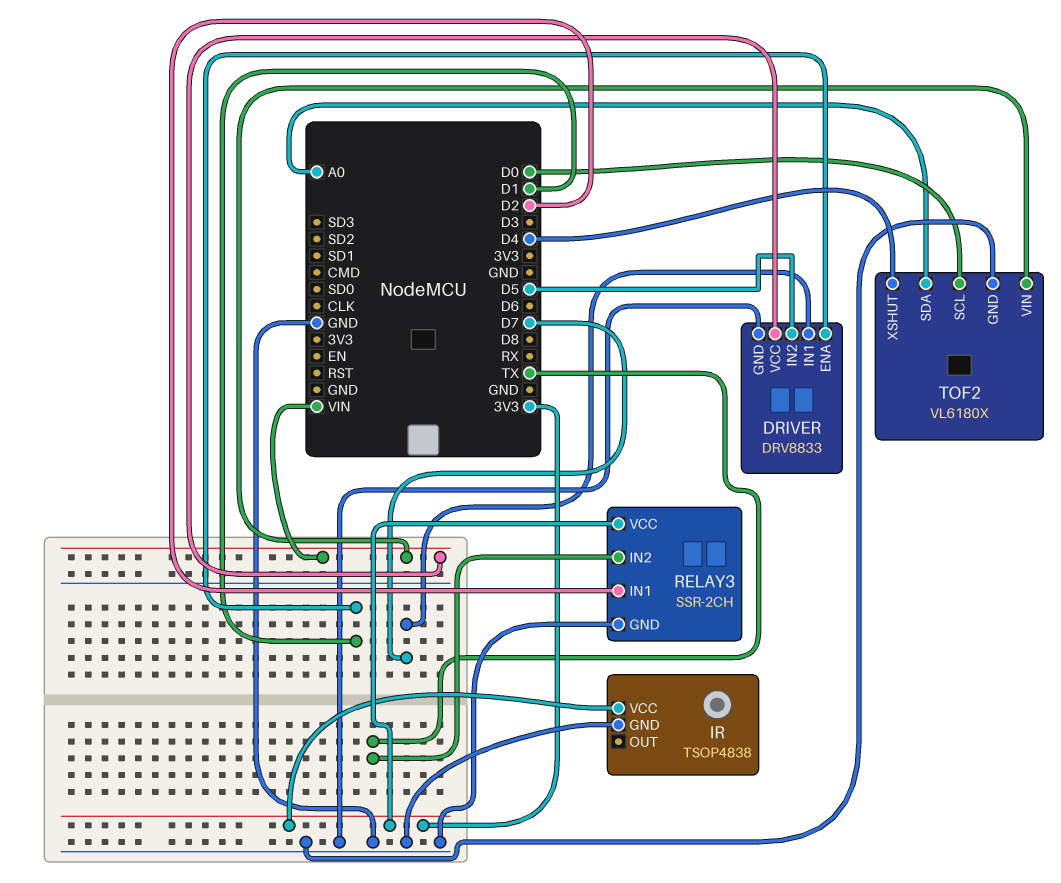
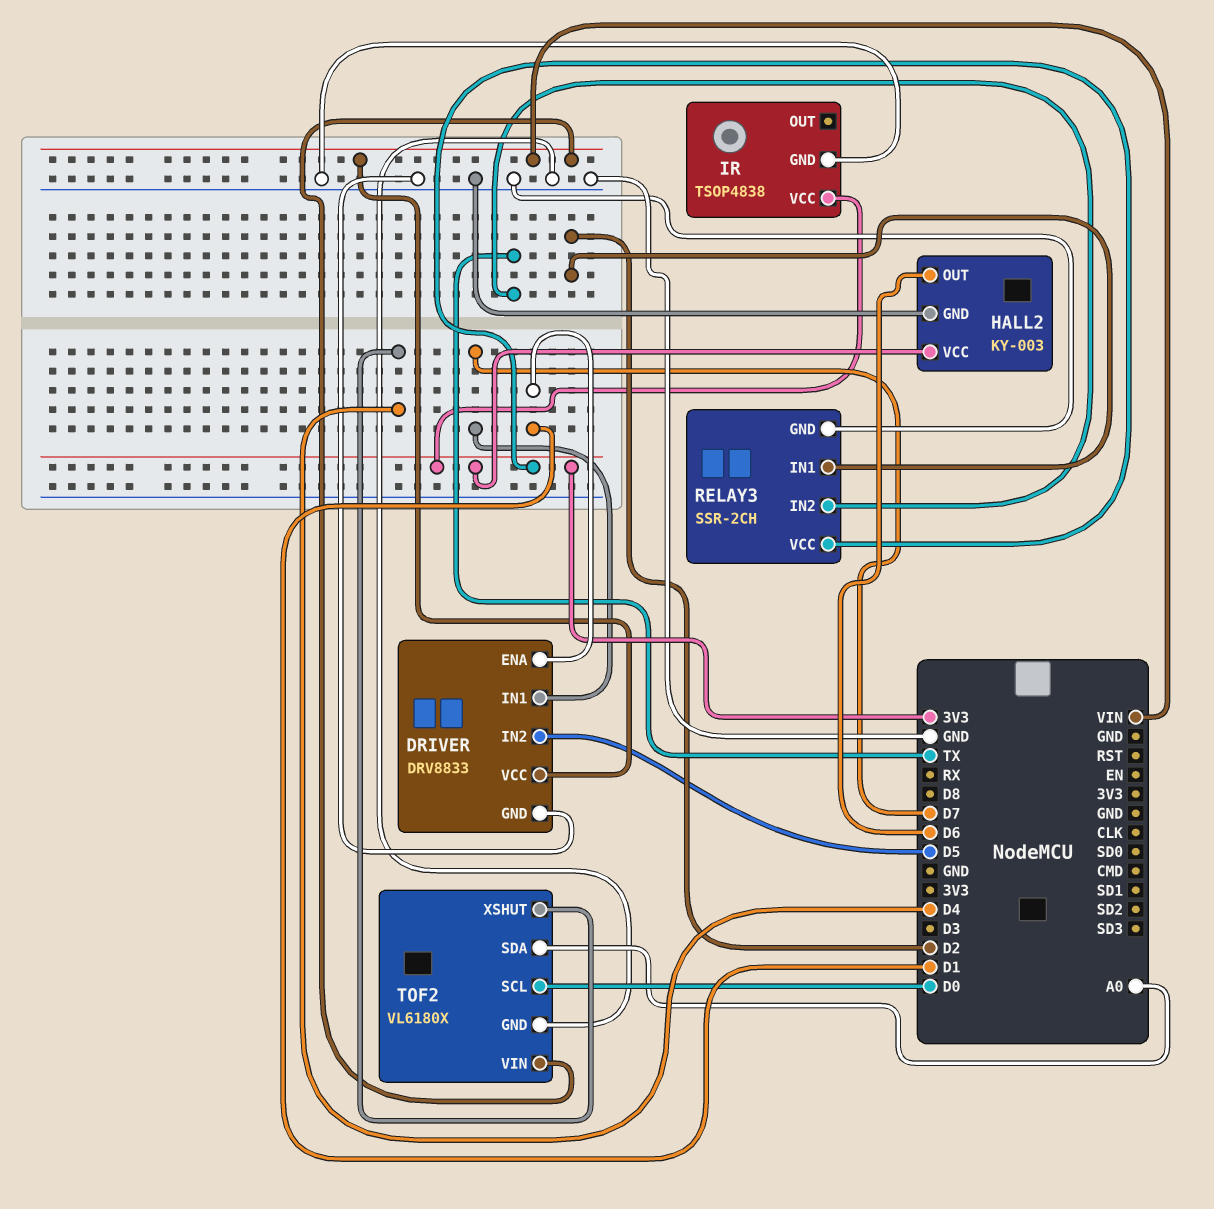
HALL2: none -> KY-003
HALL2 pin GND: none -> GND
HALL2 pin OUT: none -> D6
HALL2 pin VCC: none -> 3V3

